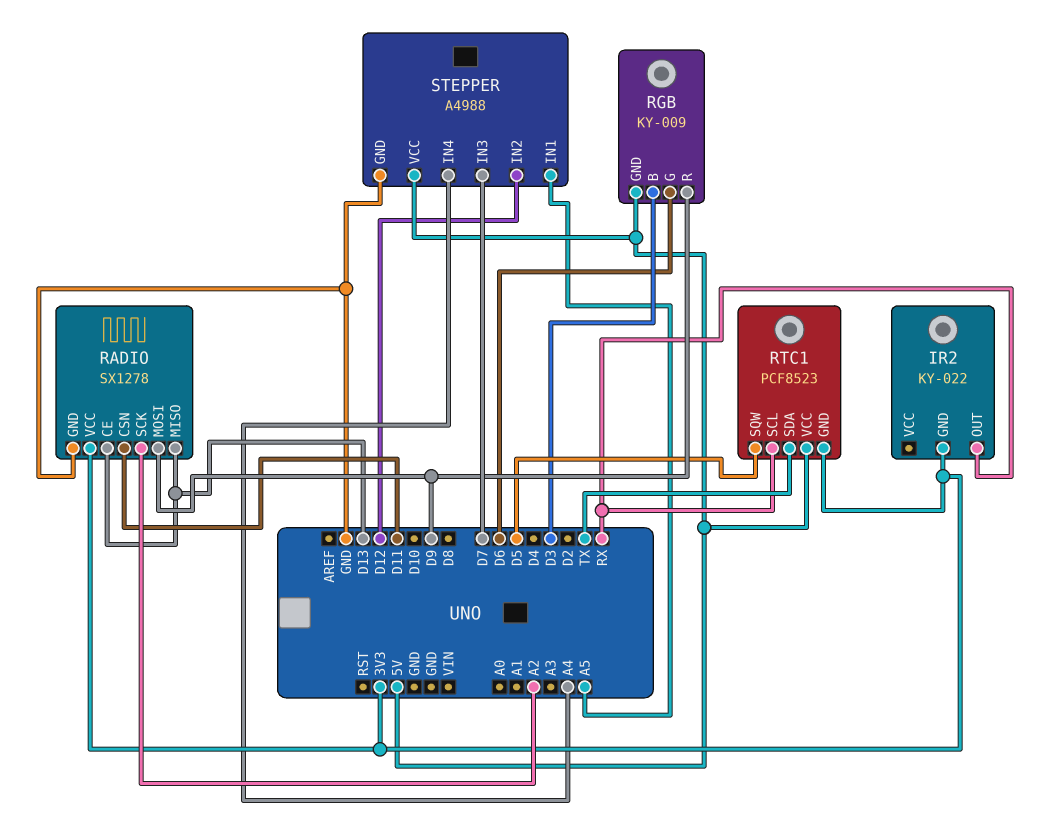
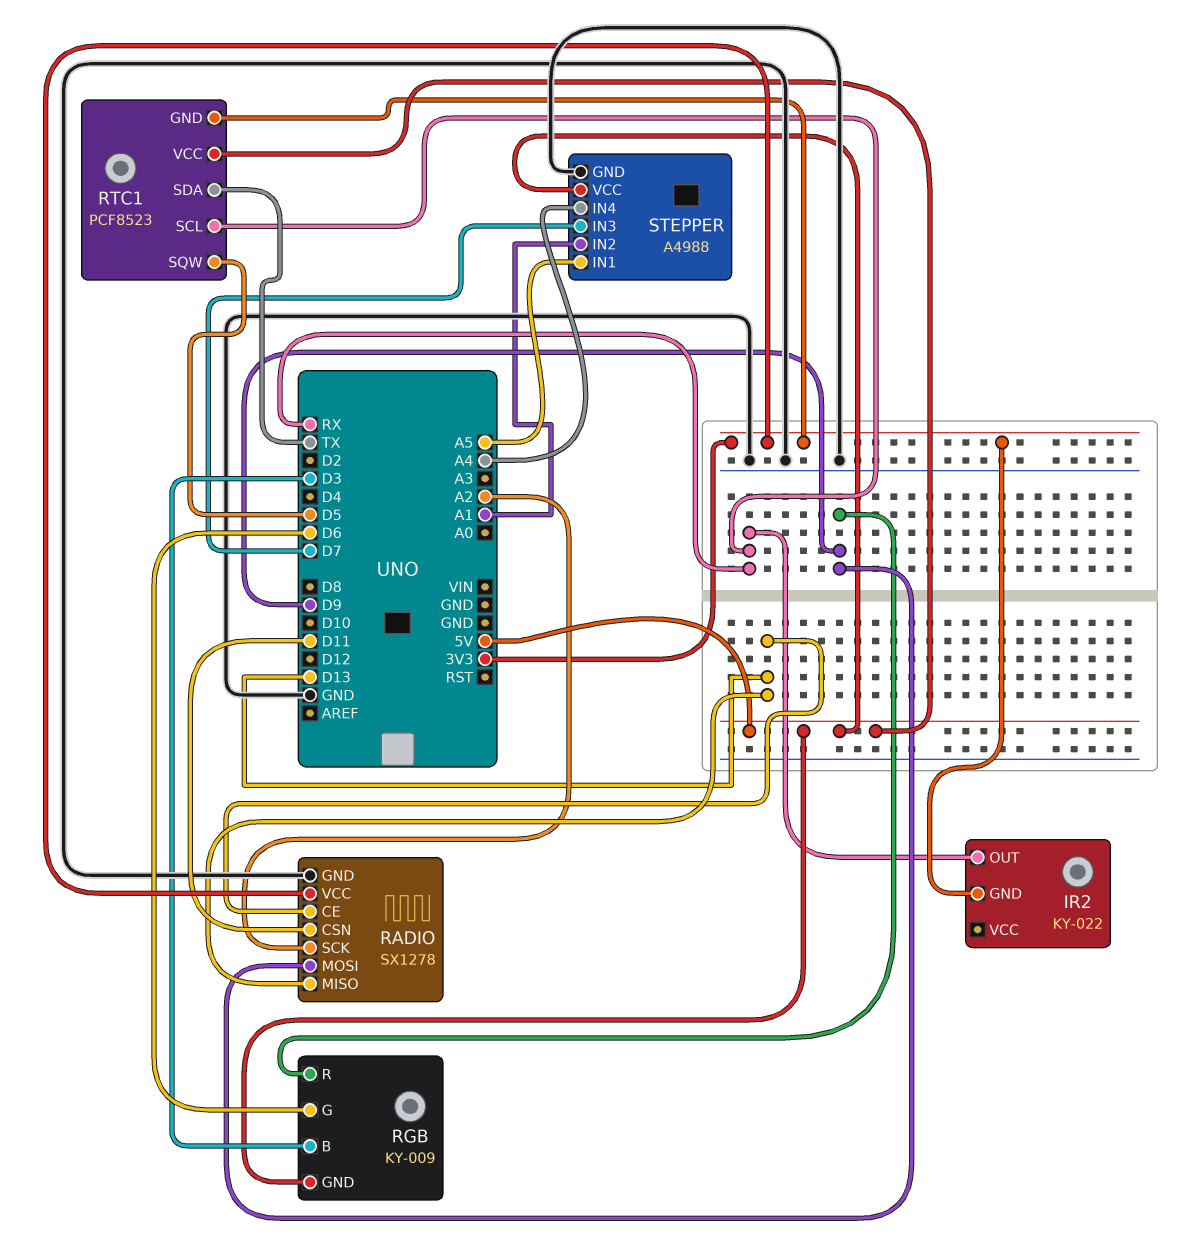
STEPPER pin IN2: D12 -> A1

